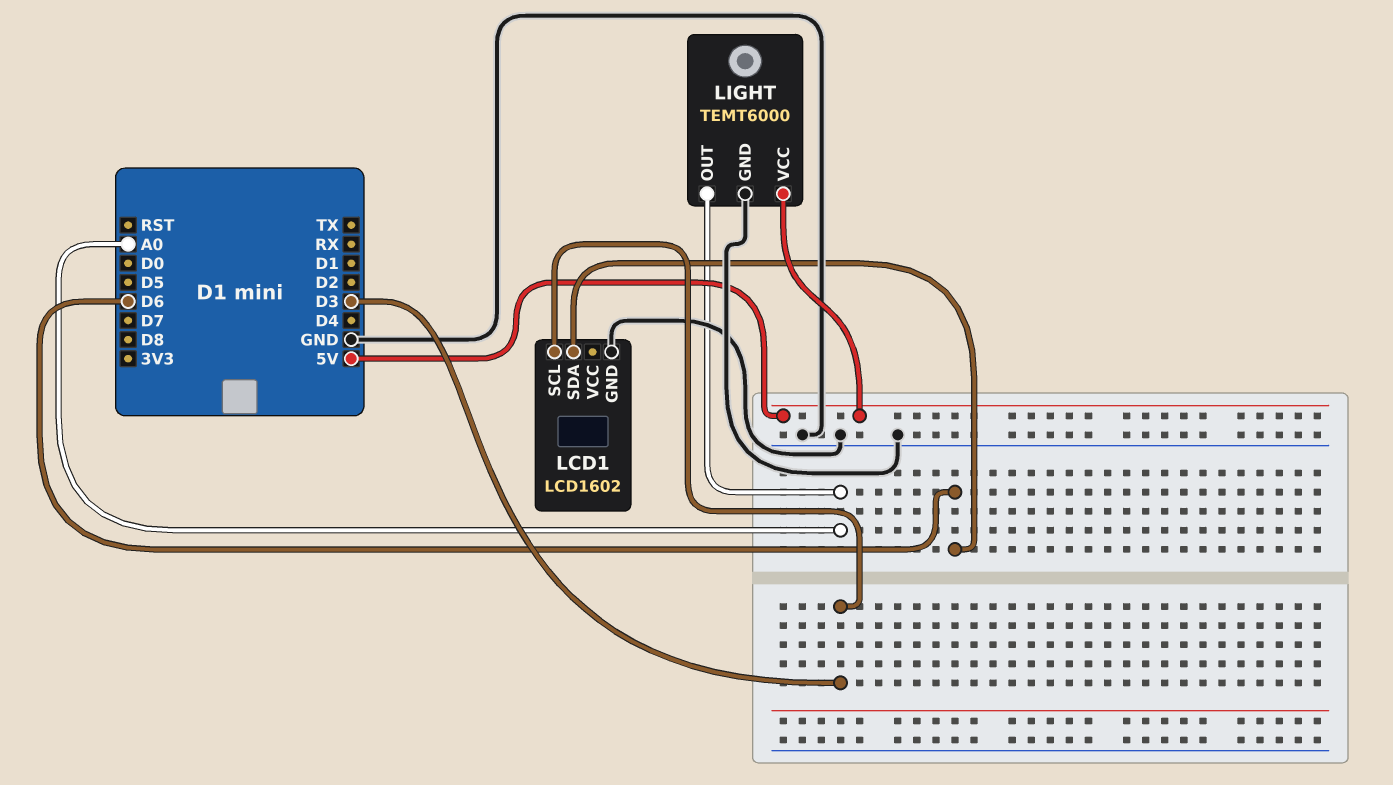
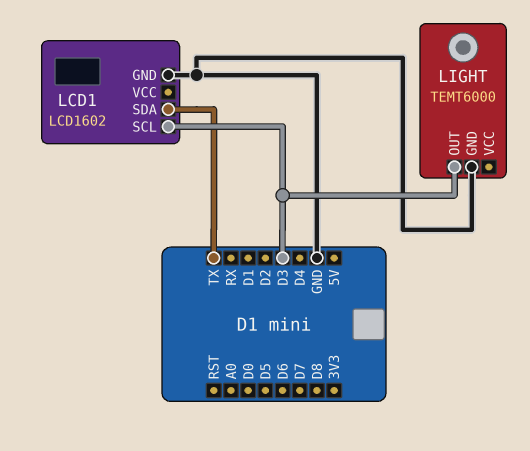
LCD1 pin SDA: D6 -> TX
LIGHT pin OUT: A0 -> D3
LIGHT pin VCC: 5V -> none

